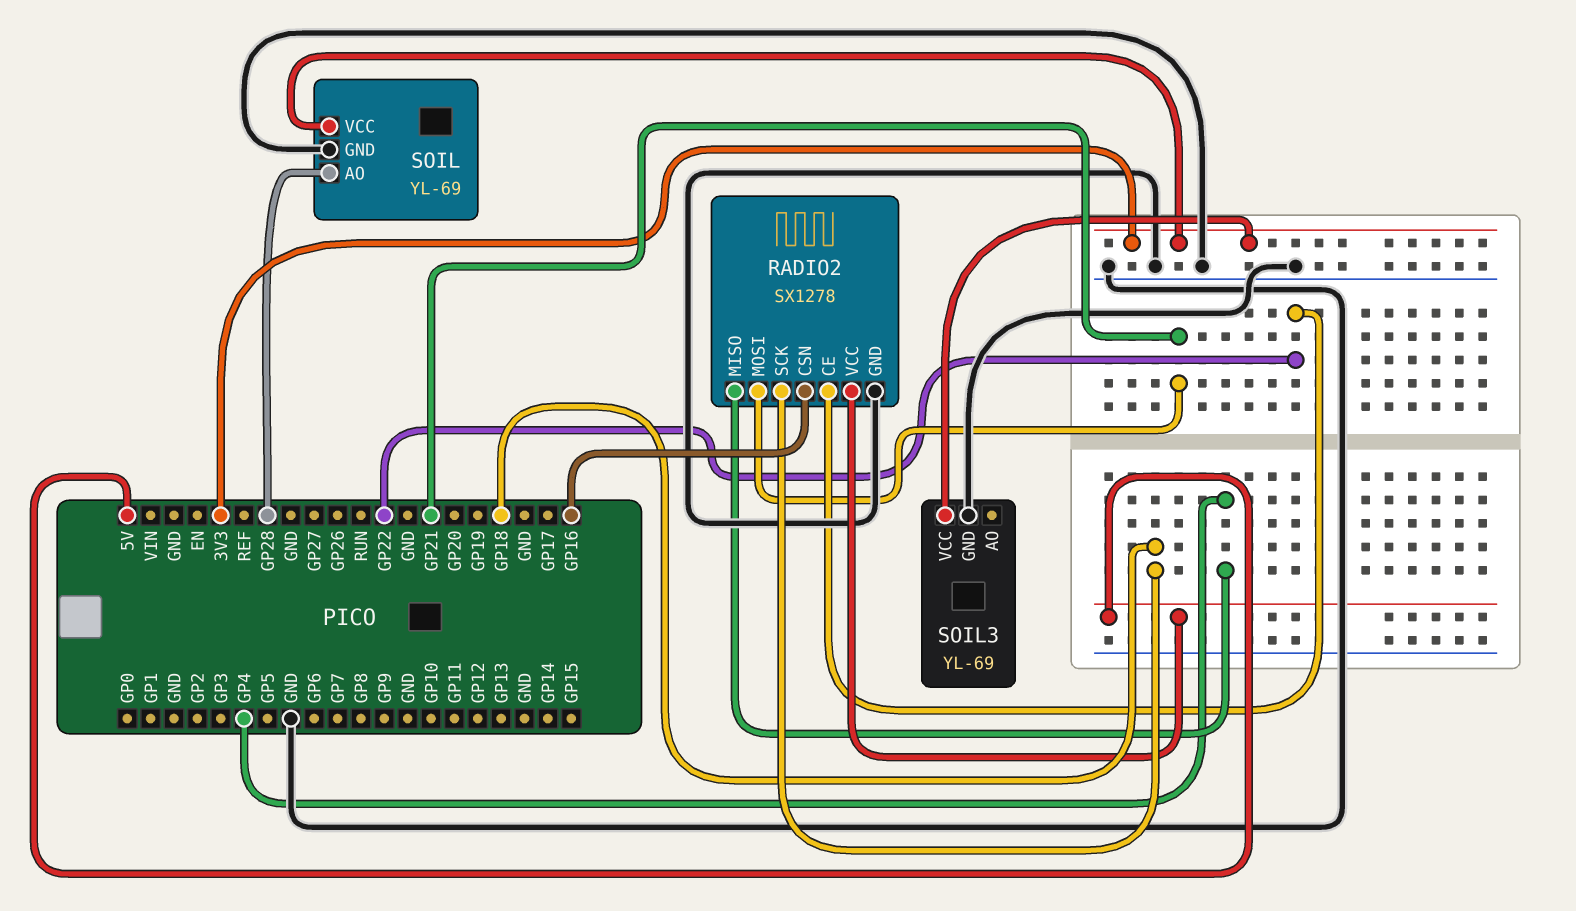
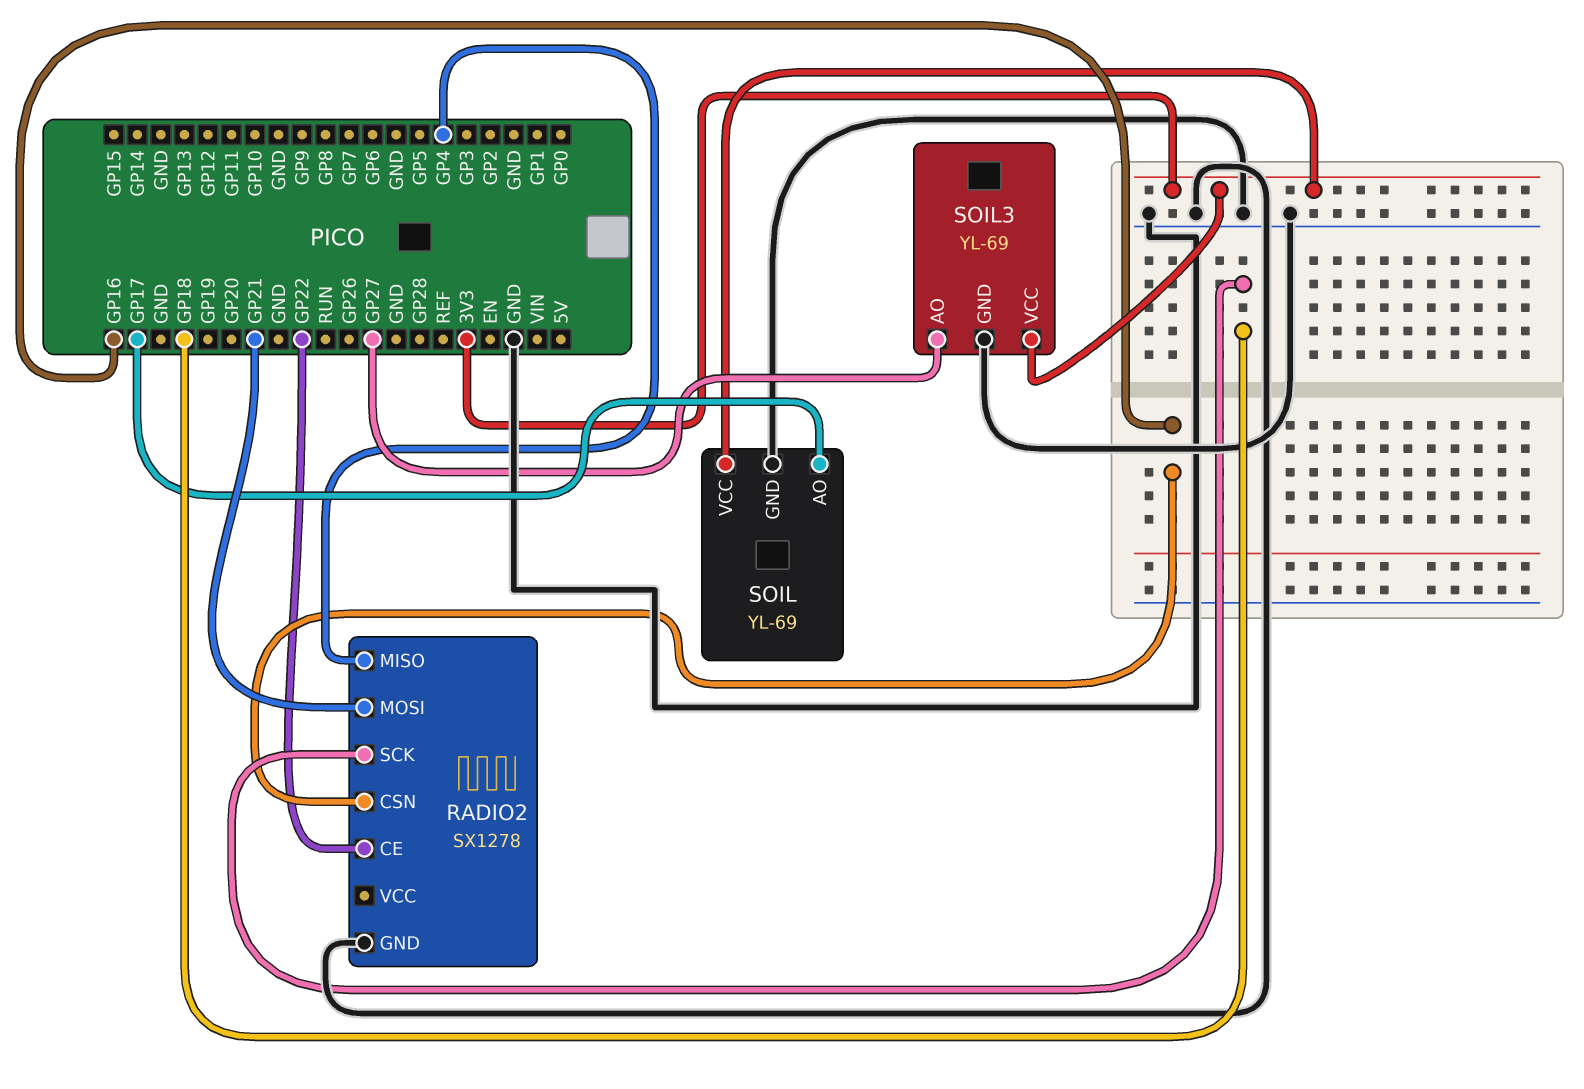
RADIO2 pin VCC: 5V -> none
SOIL pin AO: GP28 -> GP17
SOIL3 pin AO: none -> GP27

